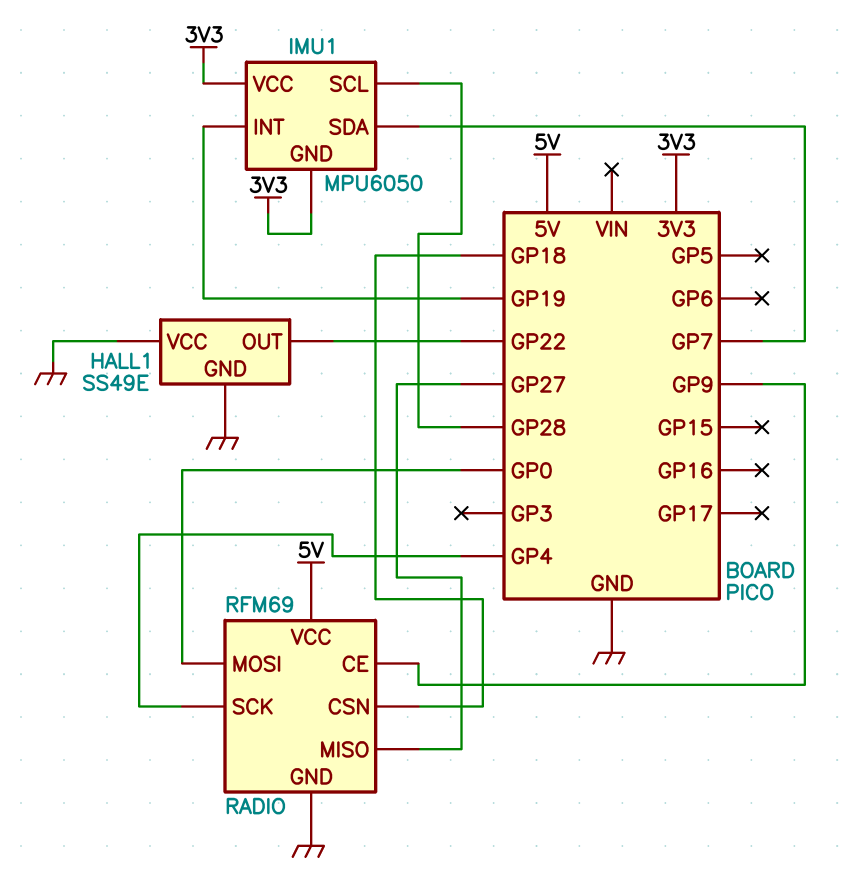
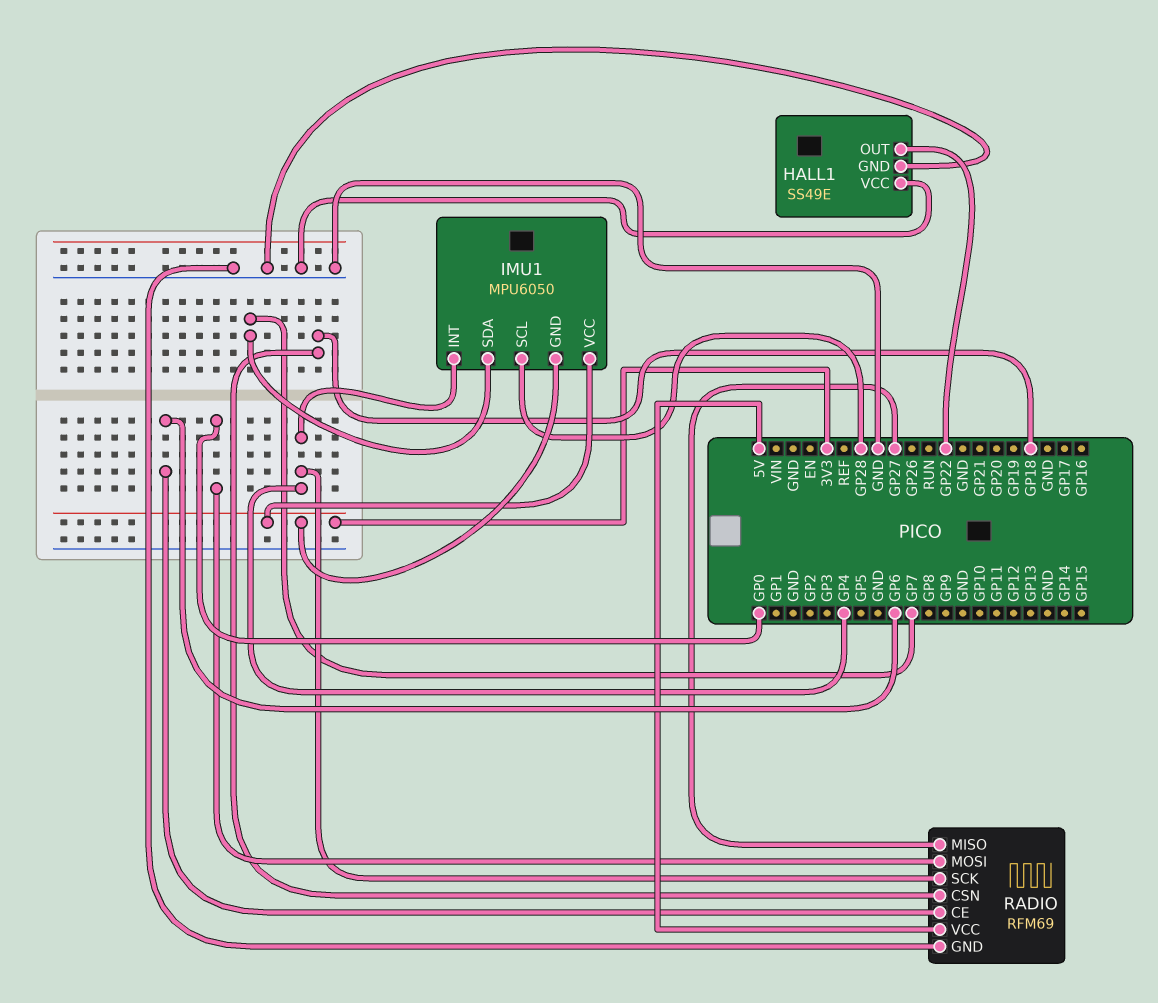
IMU1 pin INT: GP19 -> GP4
RADIO pin CE: GP9 -> GP6

